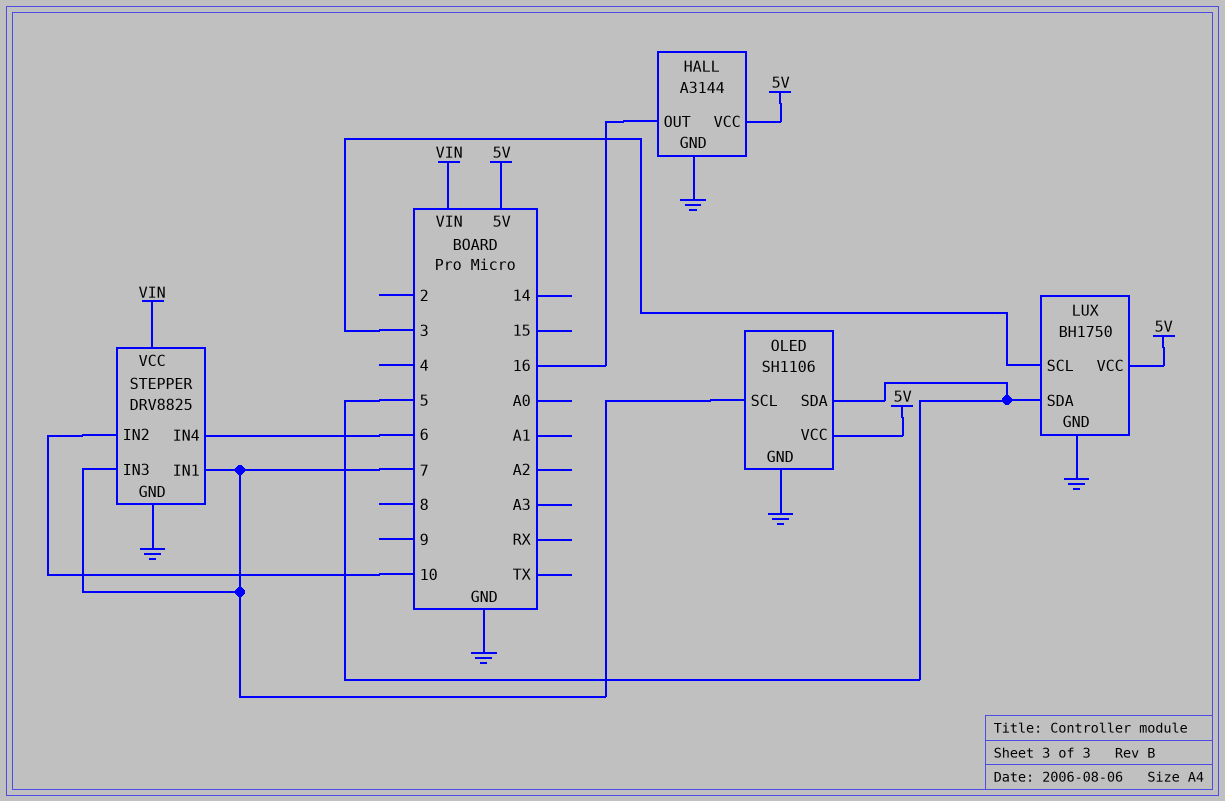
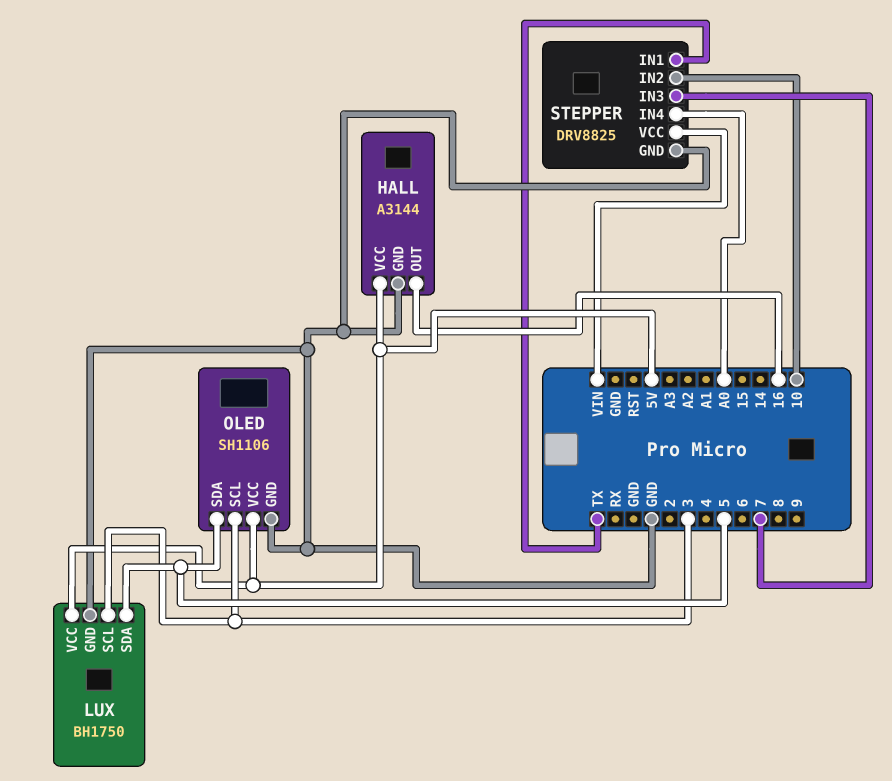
OLED pin SCL: 7 -> 3
STEPPER pin IN1: 7 -> TX
STEPPER pin IN4: 6 -> A0

